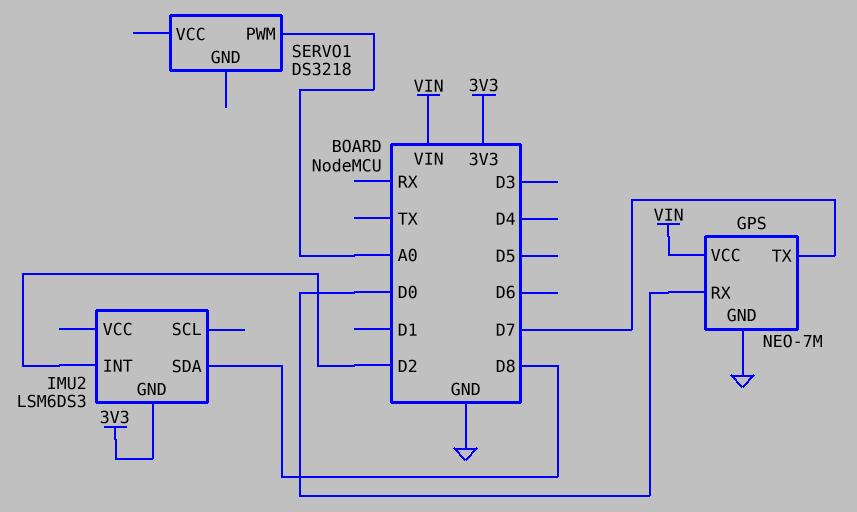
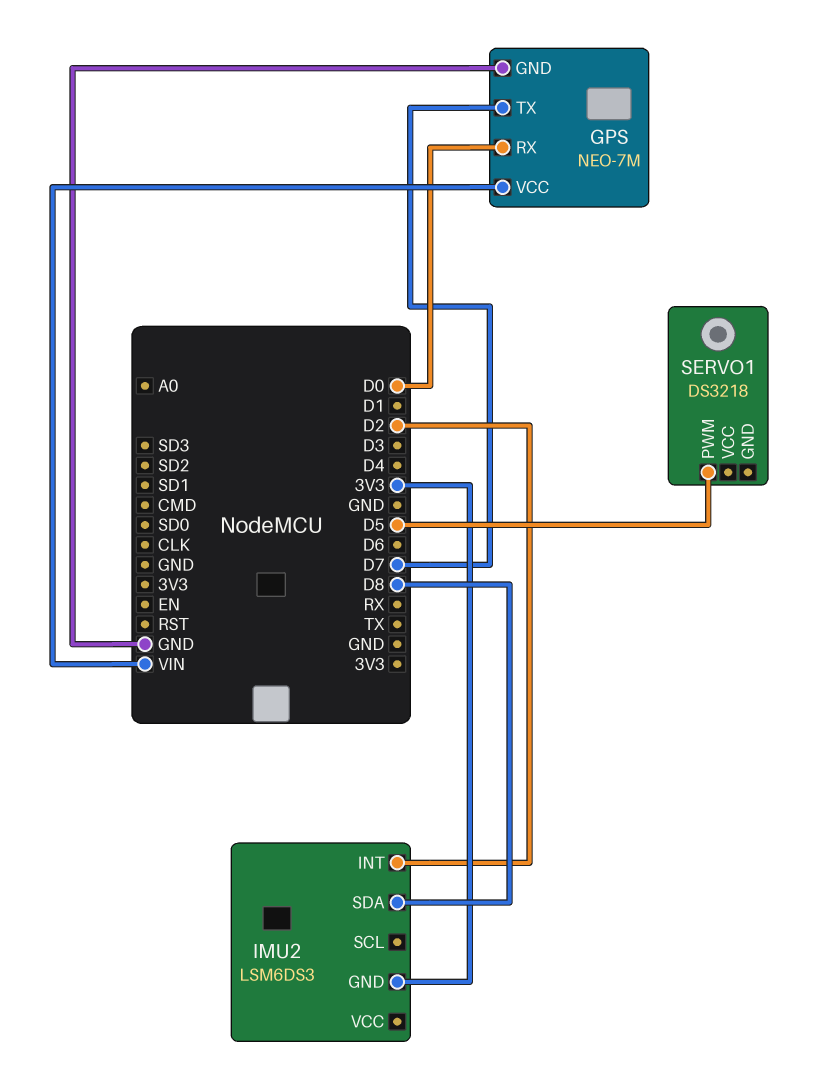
SERVO1 pin PWM: A0 -> D5

